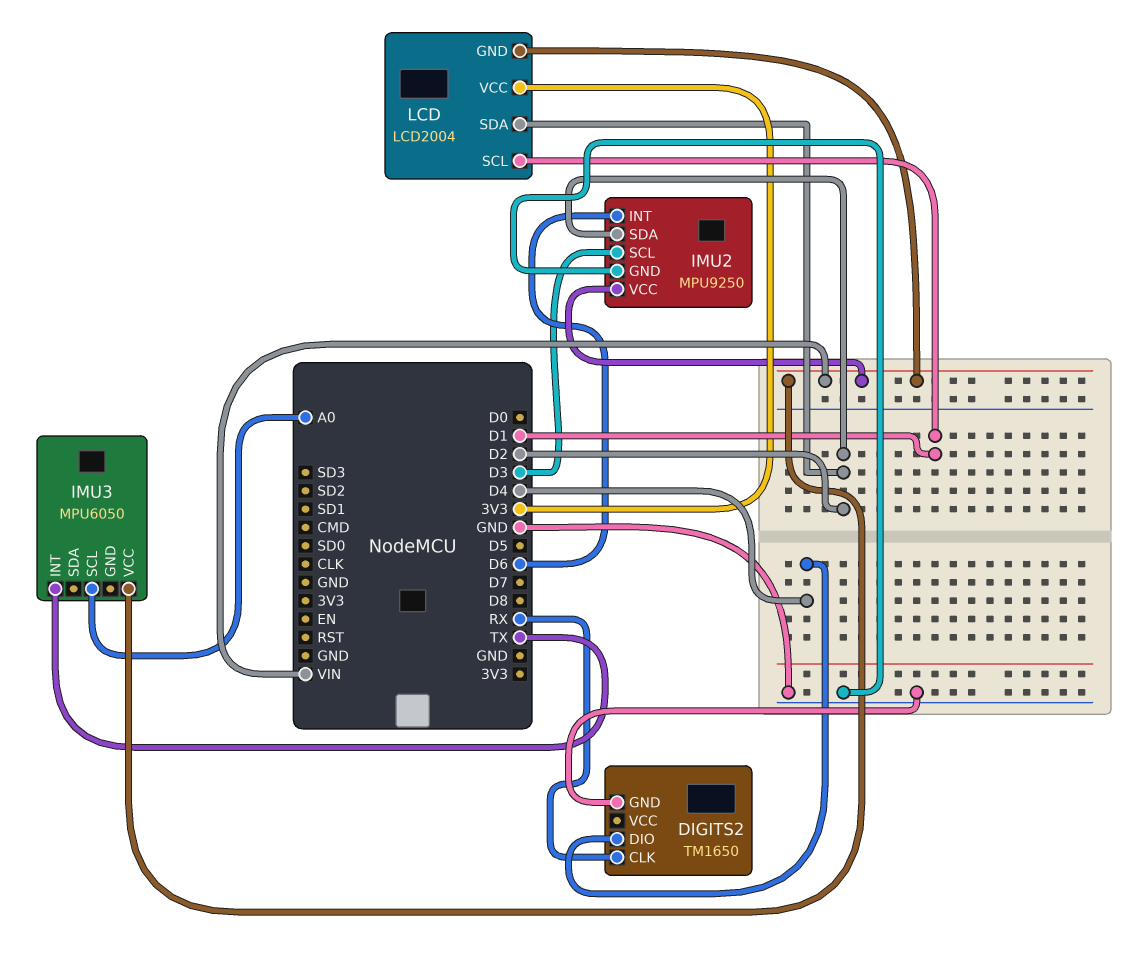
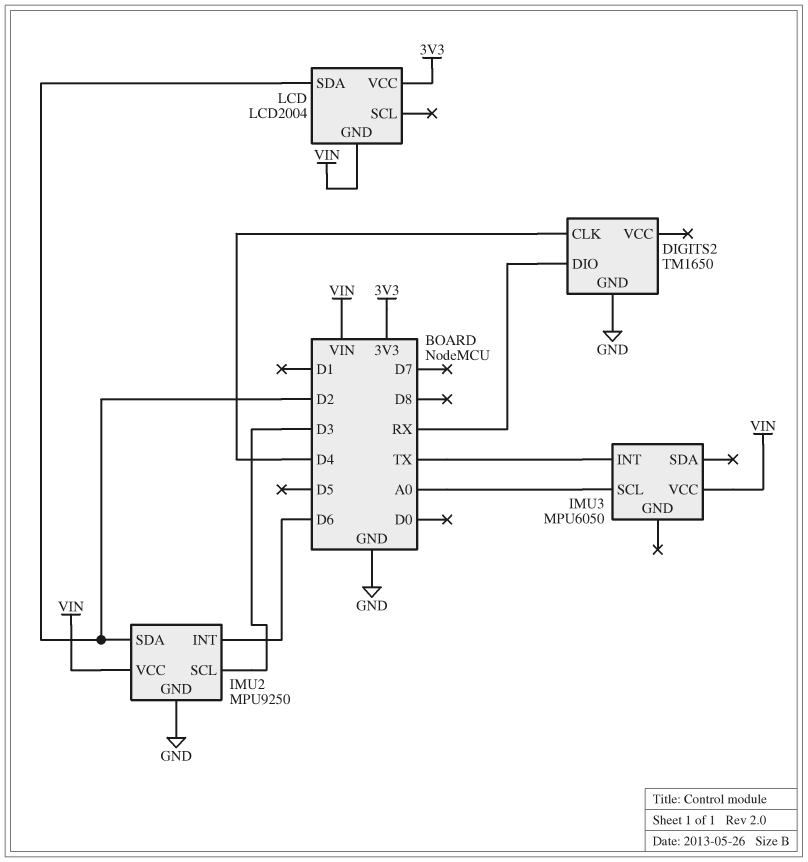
DIGITS2 pin CLK: RX -> D4
DIGITS2 pin DIO: D4 -> RX
LCD pin SCL: D1 -> none

